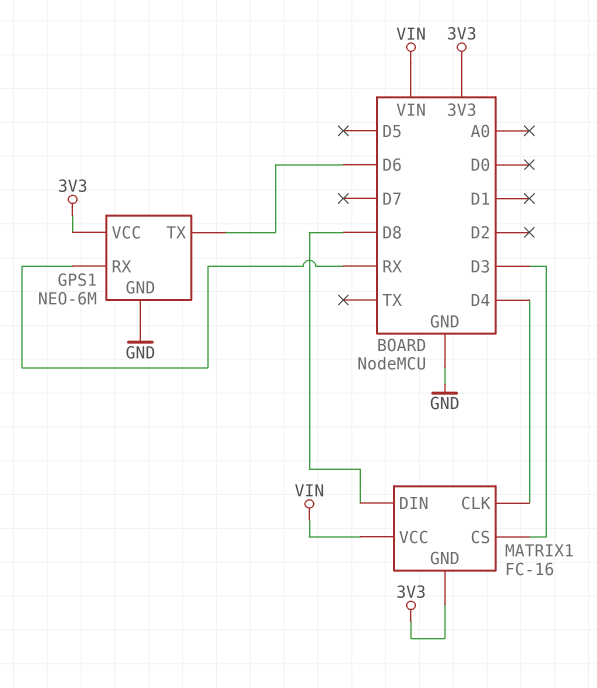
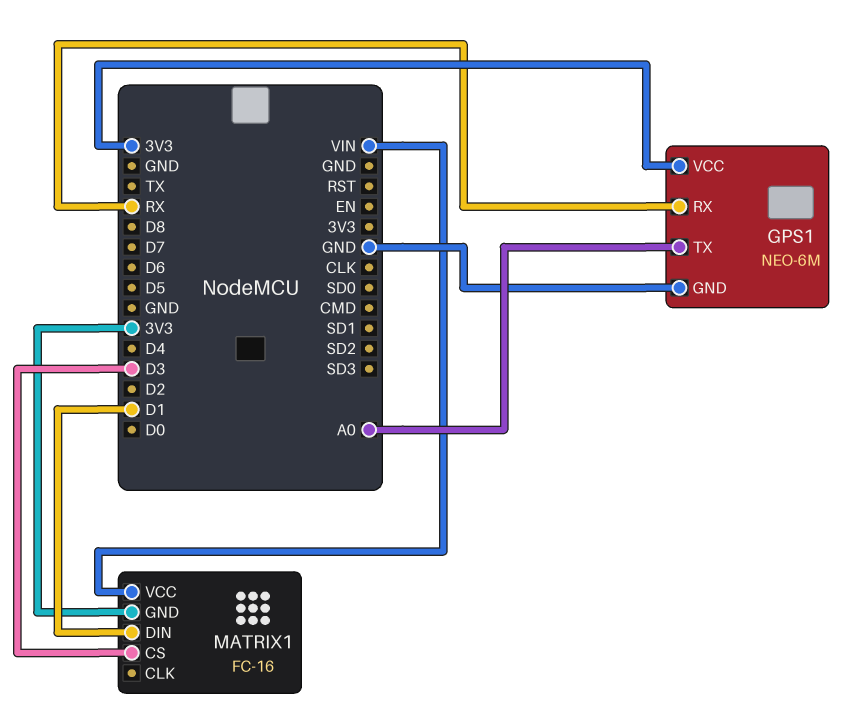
GPS1 pin TX: D6 -> A0
MATRIX1 pin CLK: D4 -> none
MATRIX1 pin DIN: D8 -> D1

